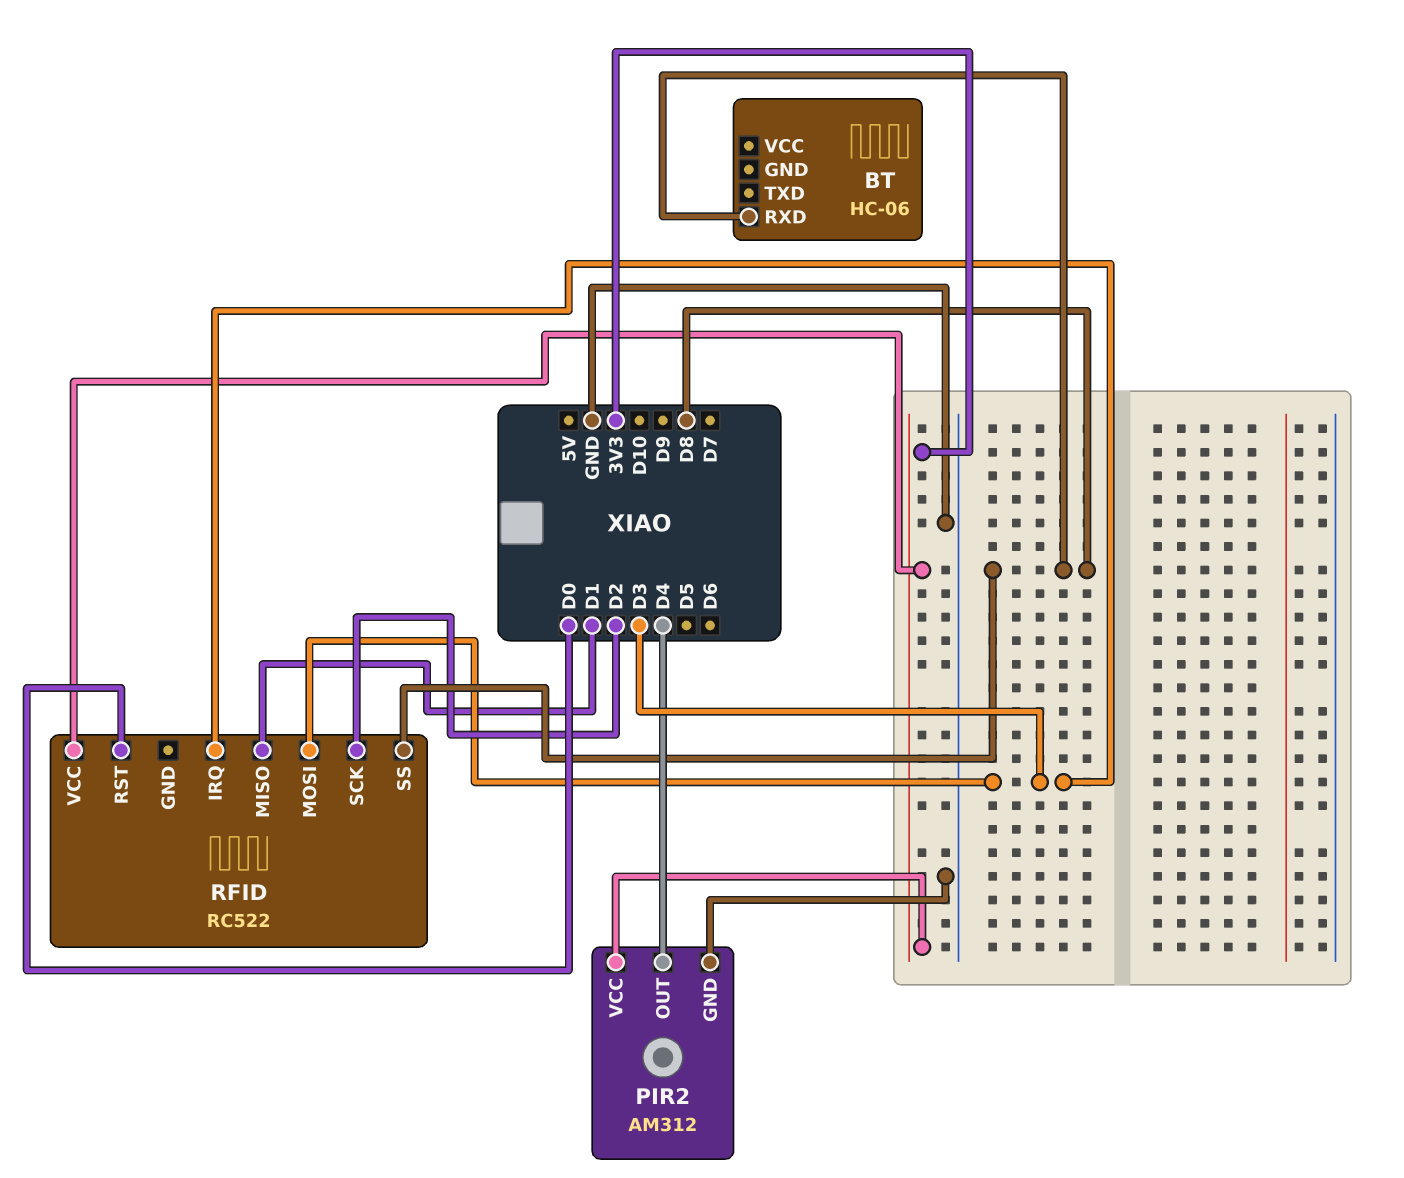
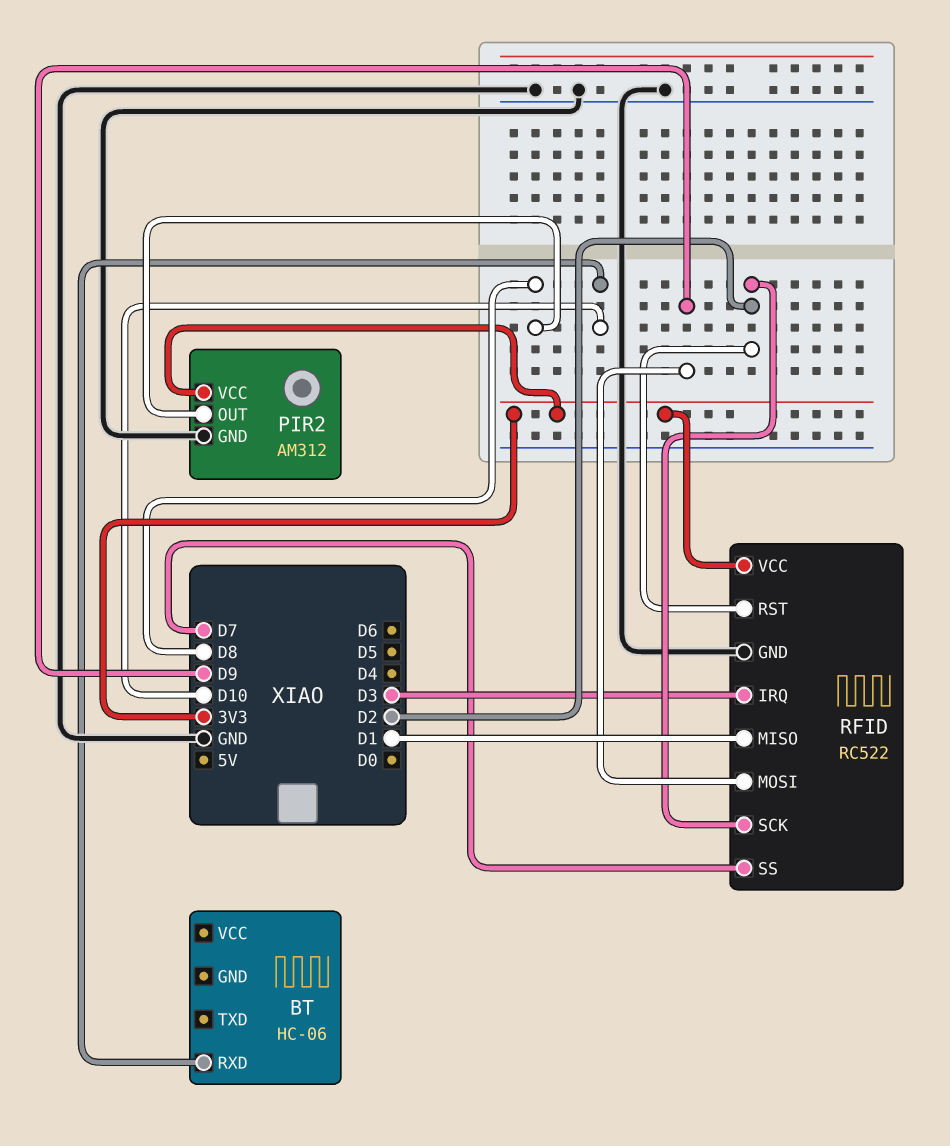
BT pin RXD: D8 -> D10
PIR2 pin OUT: D4 -> D8
RFID pin GND: none -> GND
RFID pin MOSI: D3 -> D9
RFID pin RST: D0 -> D2
RFID pin SS: D8 -> D7

